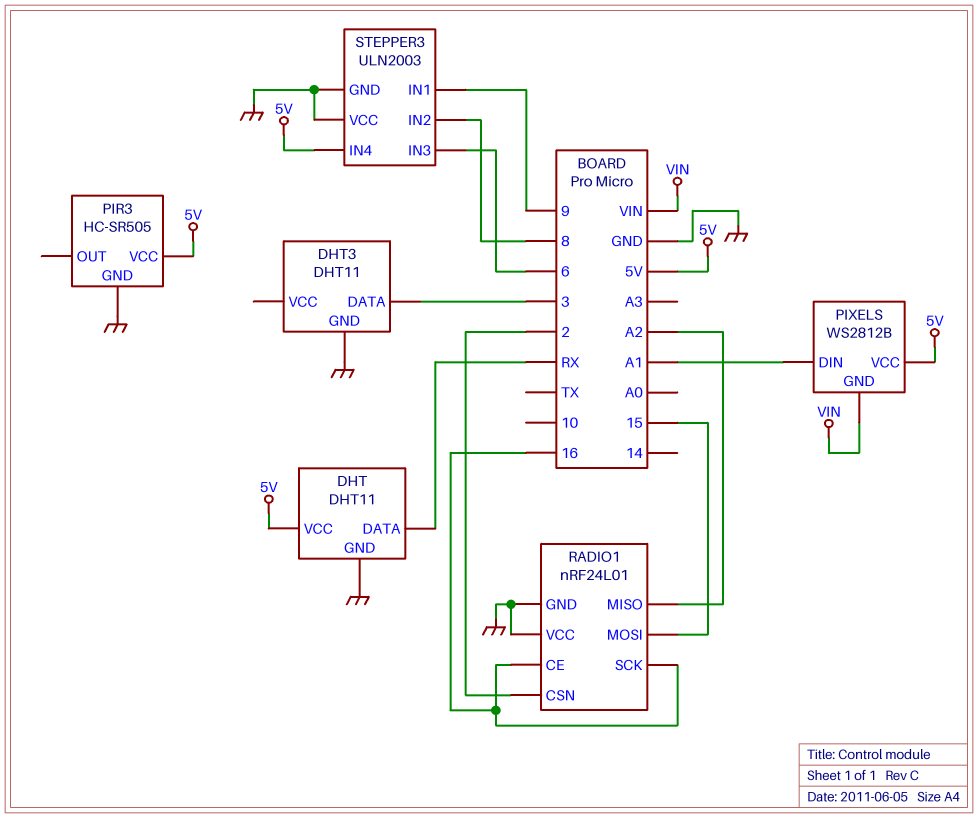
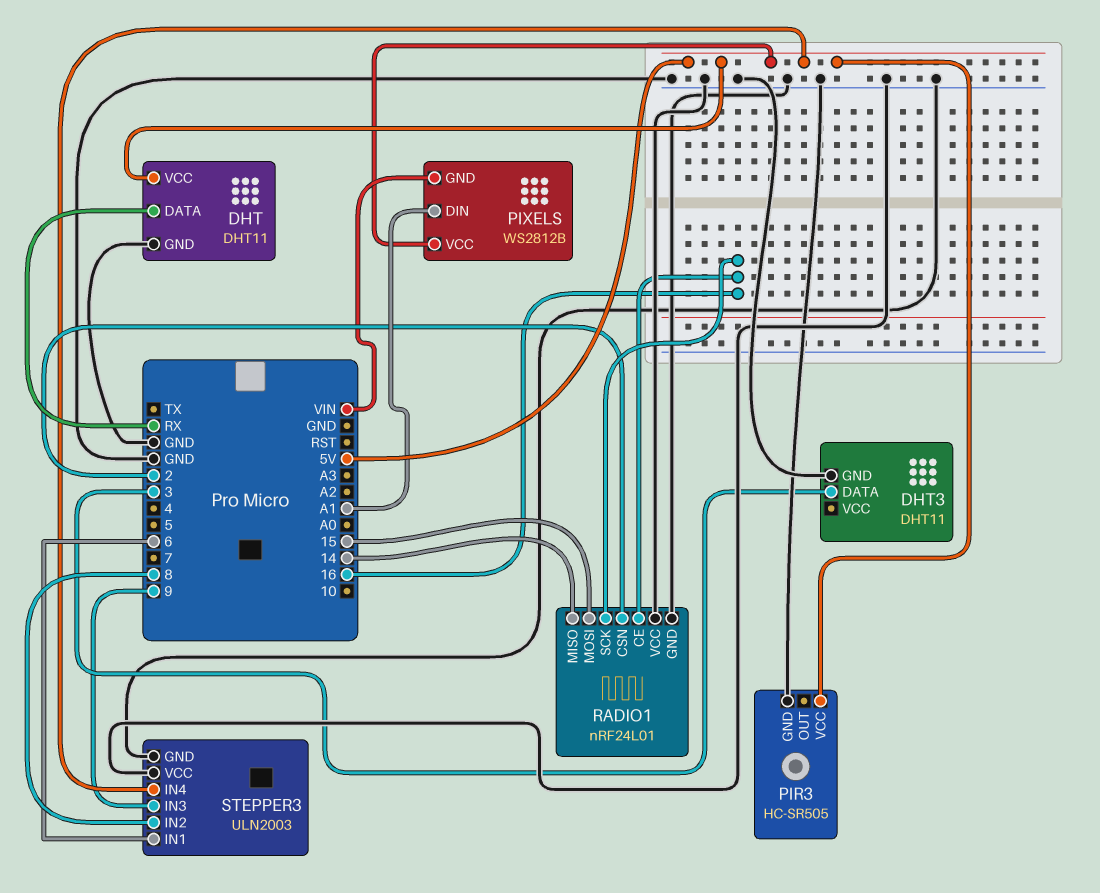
RADIO1 pin MISO: A2 -> 14
STEPPER3 pin IN1: 9 -> 6
STEPPER3 pin IN3: 6 -> 9

